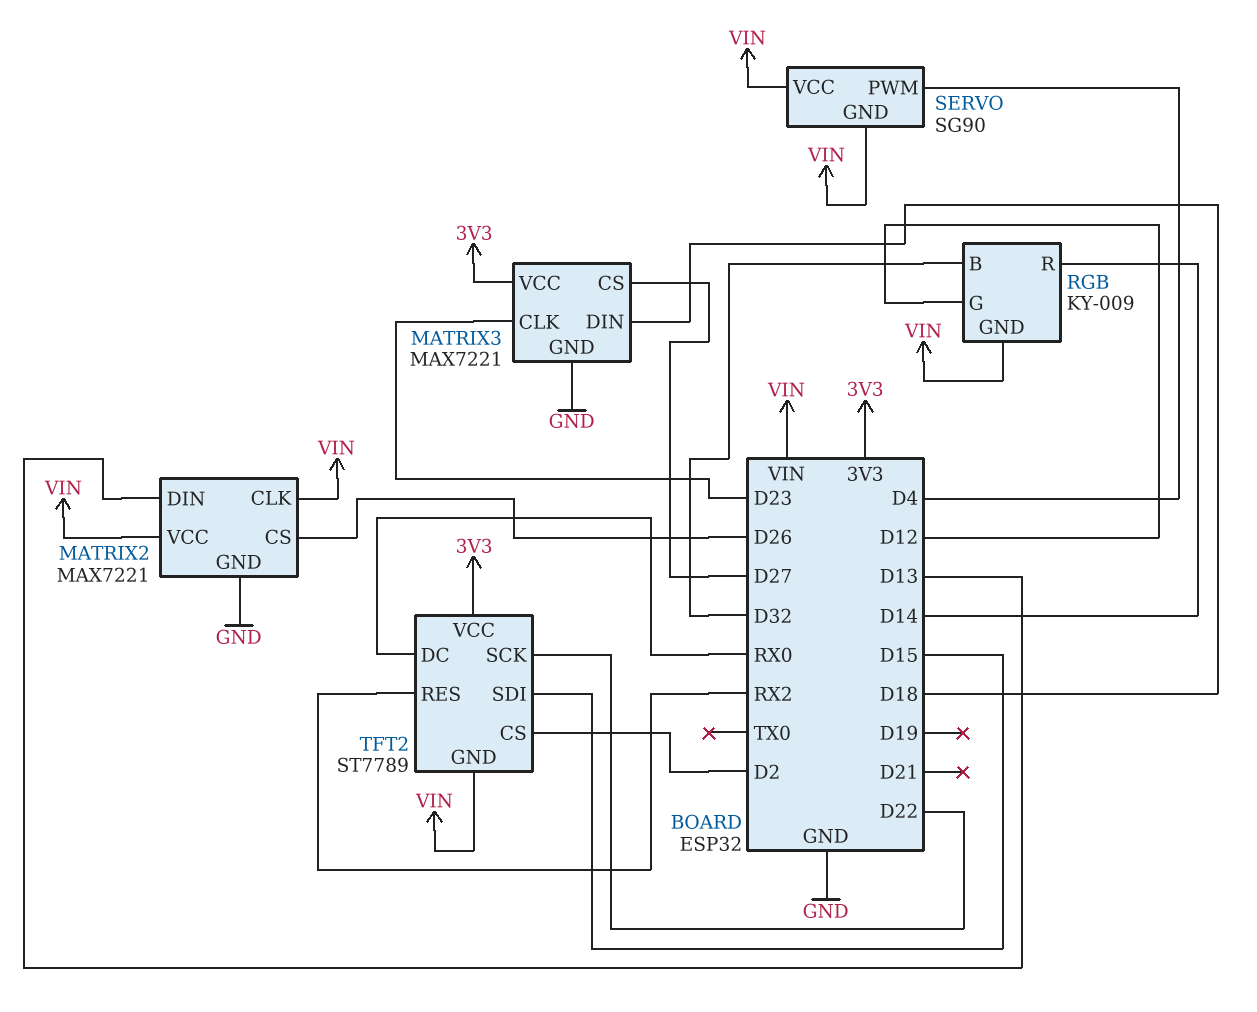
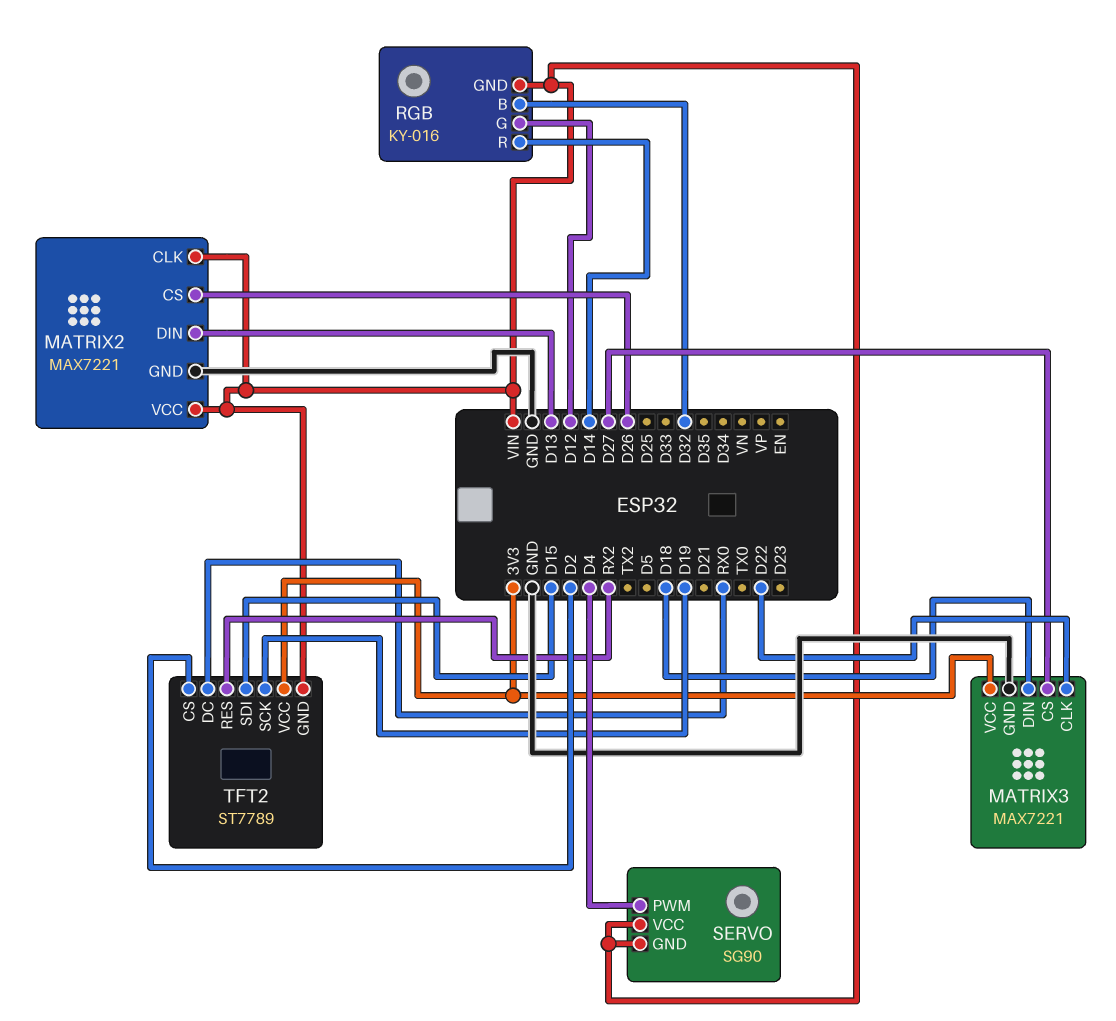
MATRIX3 pin CLK: D23 -> D22
RGB: KY-009 -> KY-016
TFT2 pin SCK: D22 -> D19

